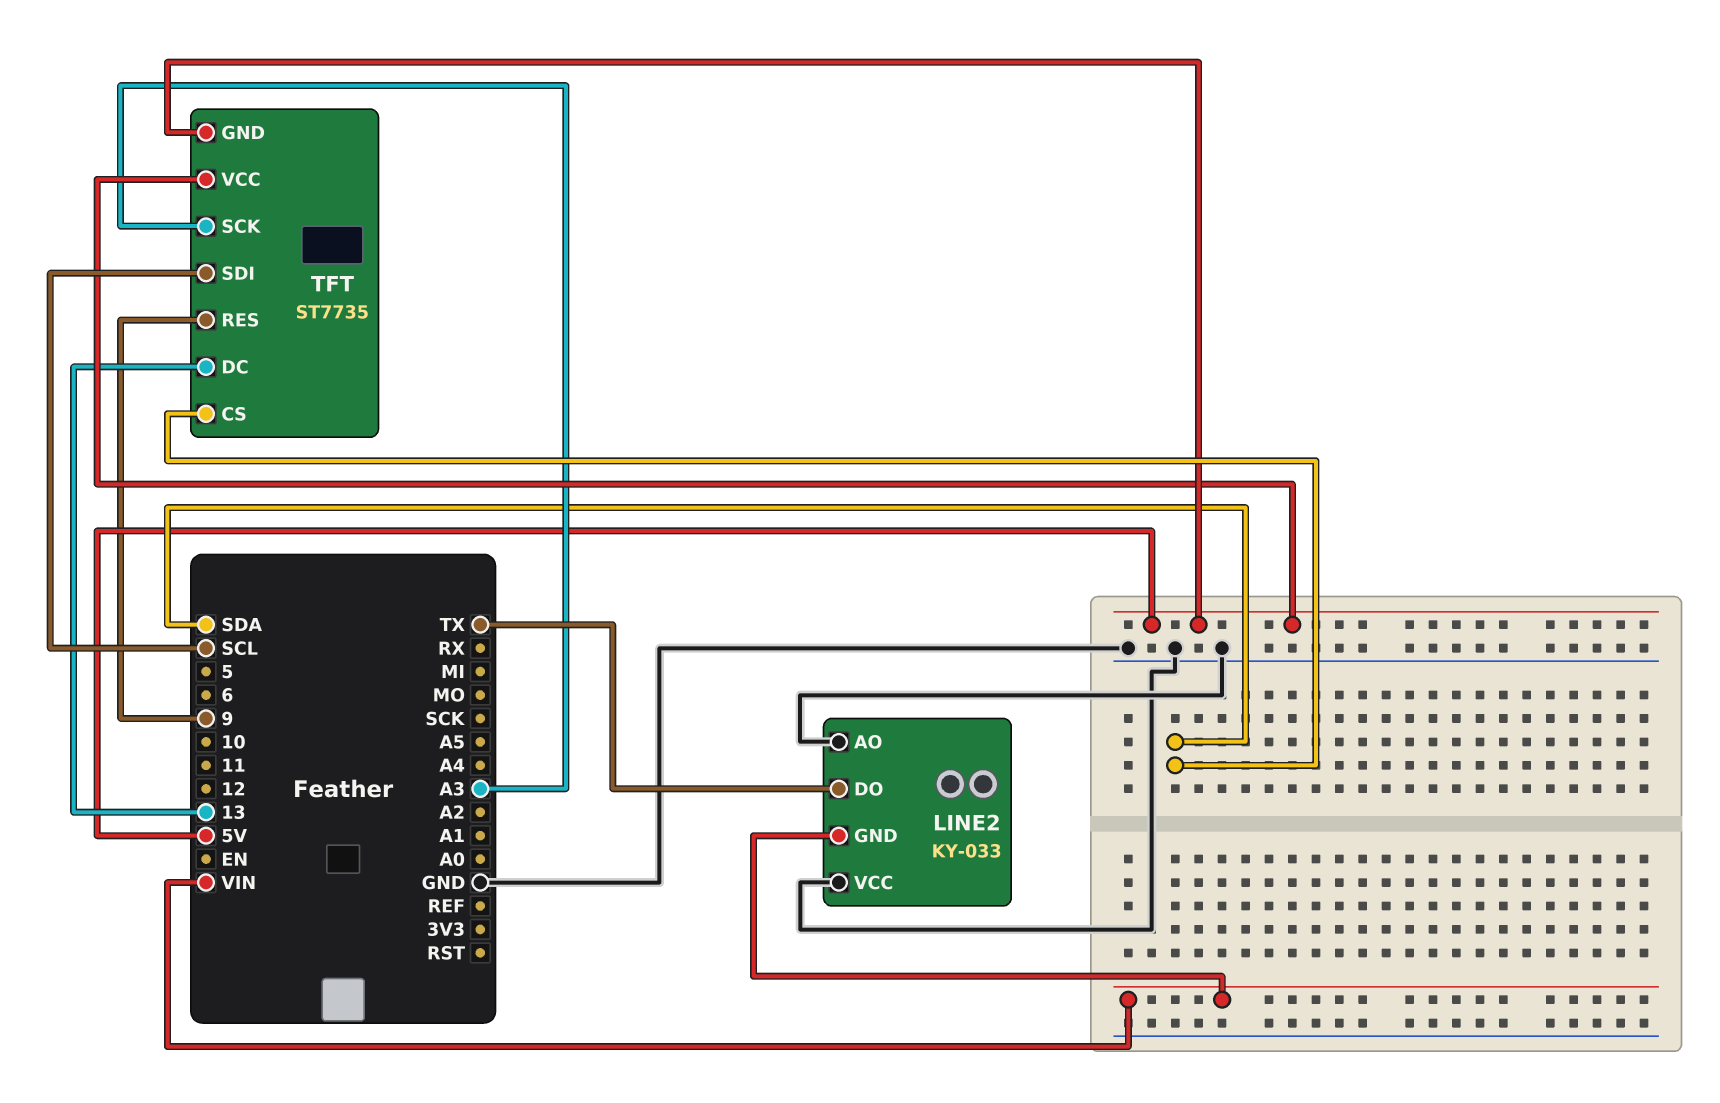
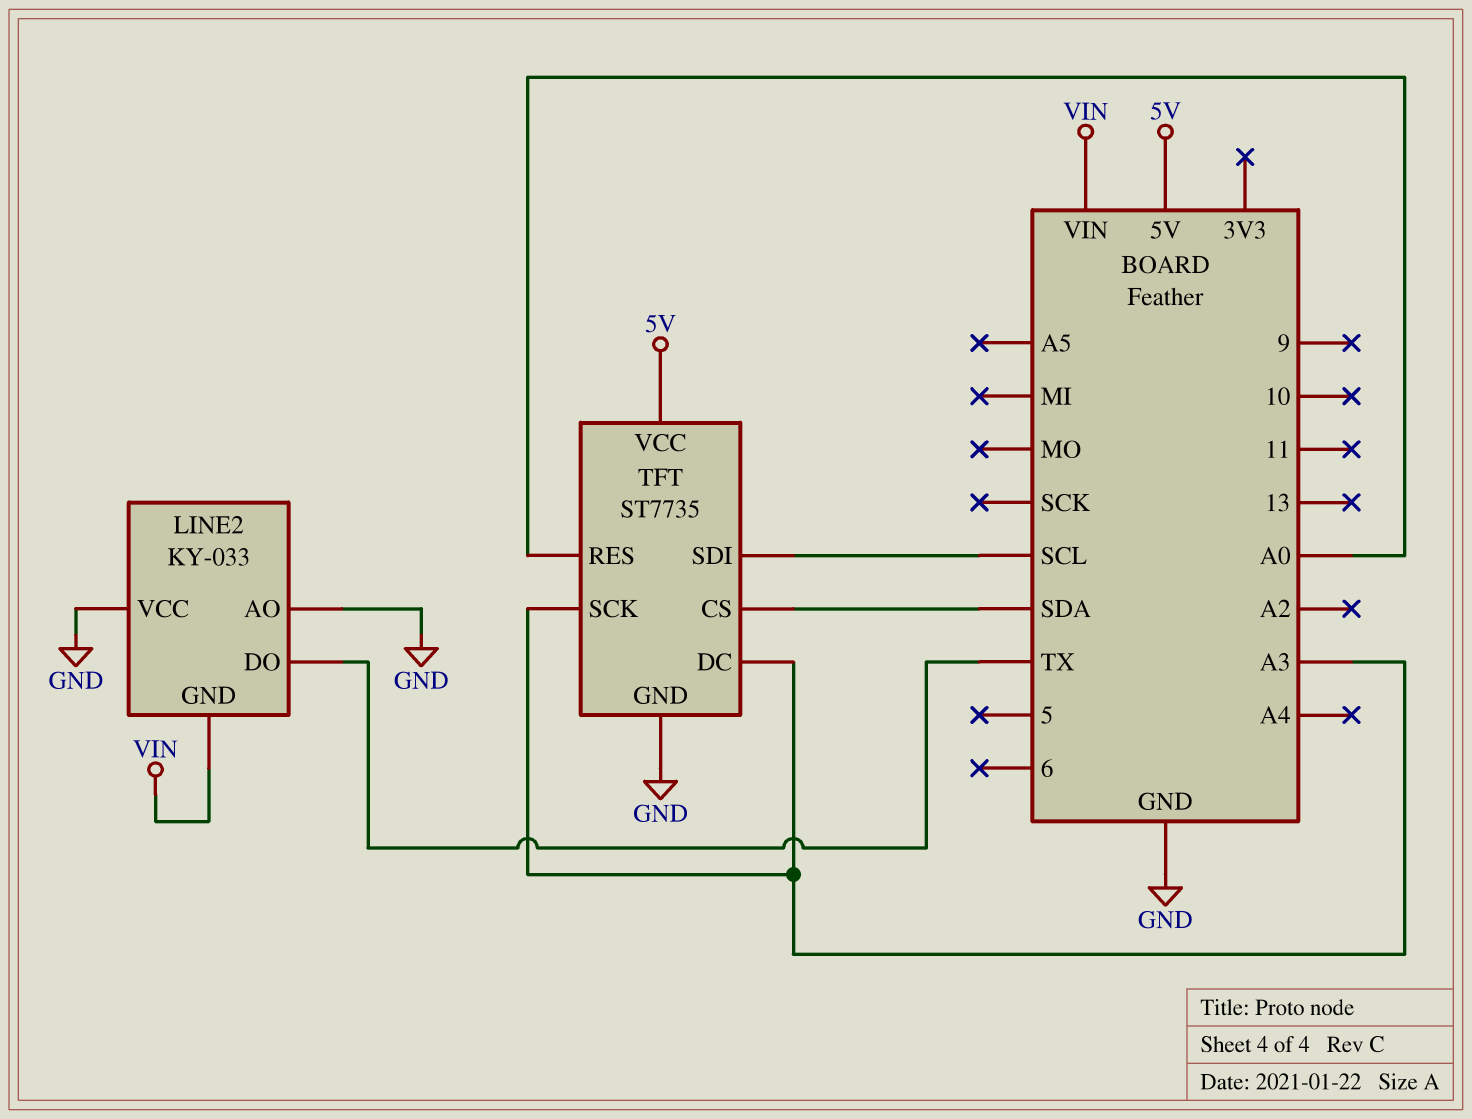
TFT pin DC: 13 -> A3
TFT pin GND: 5V -> GND
TFT pin RES: 9 -> A0

